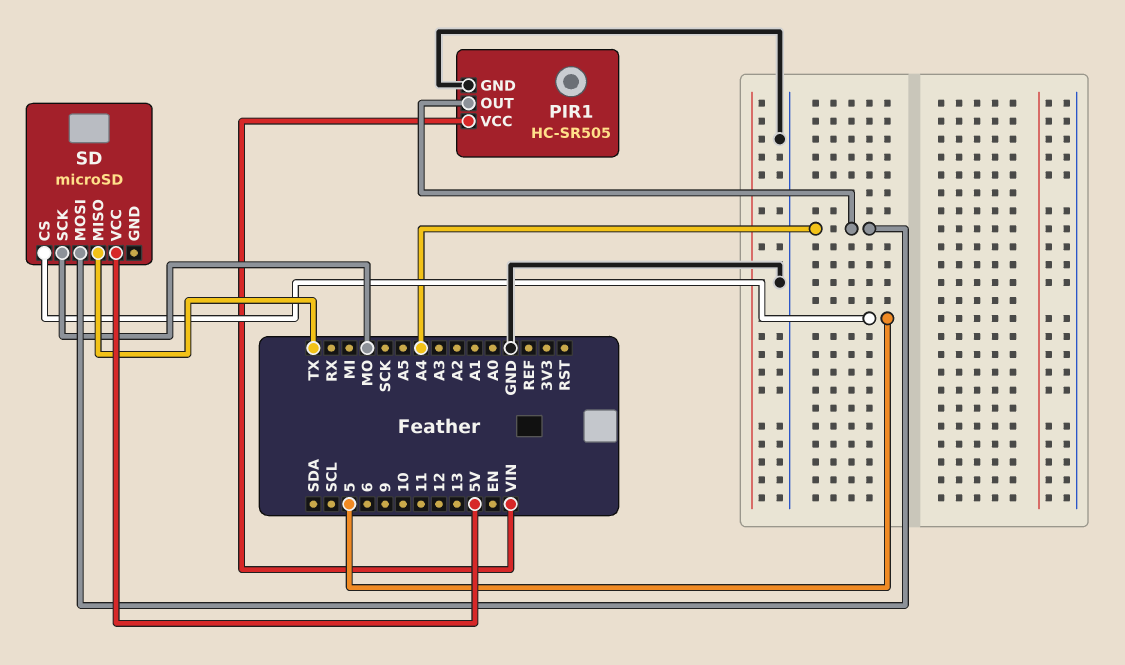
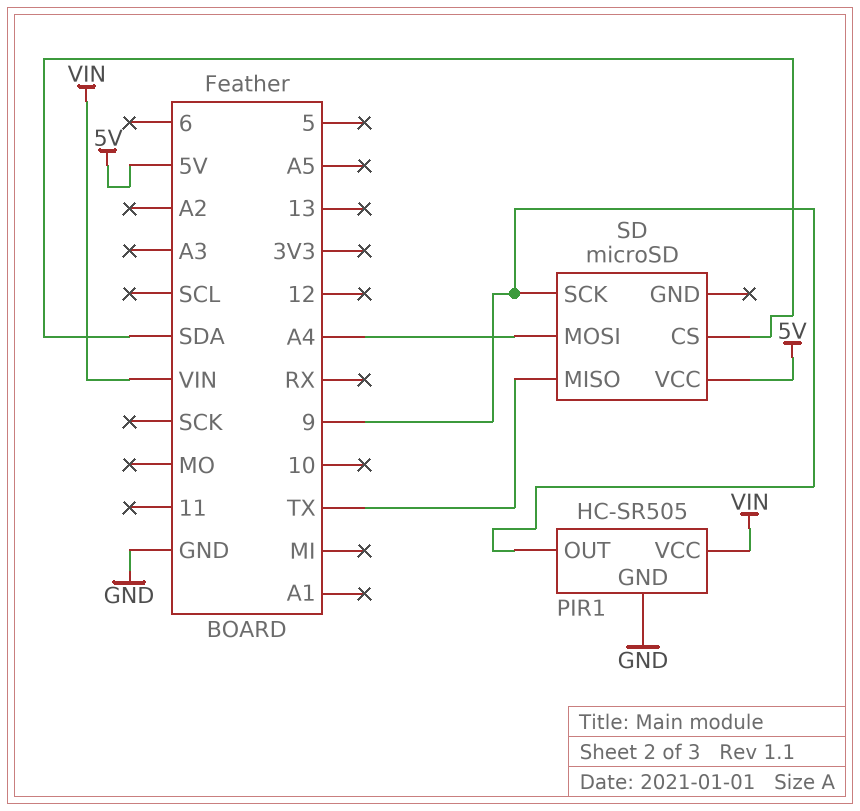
PIR1 pin OUT: A4 -> 9
SD pin CS: 5 -> SDA
SD pin SCK: MO -> 9

